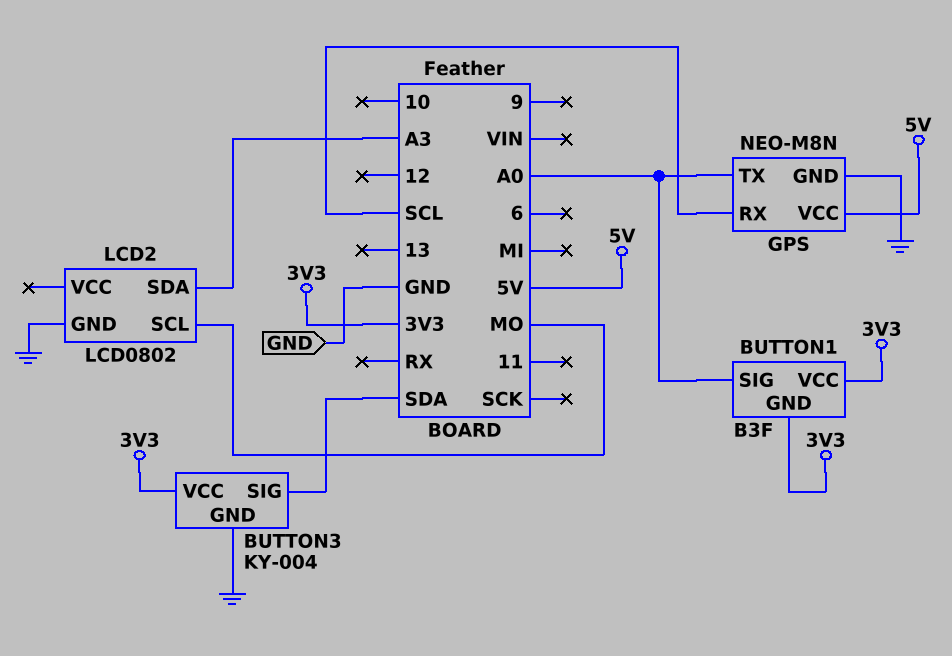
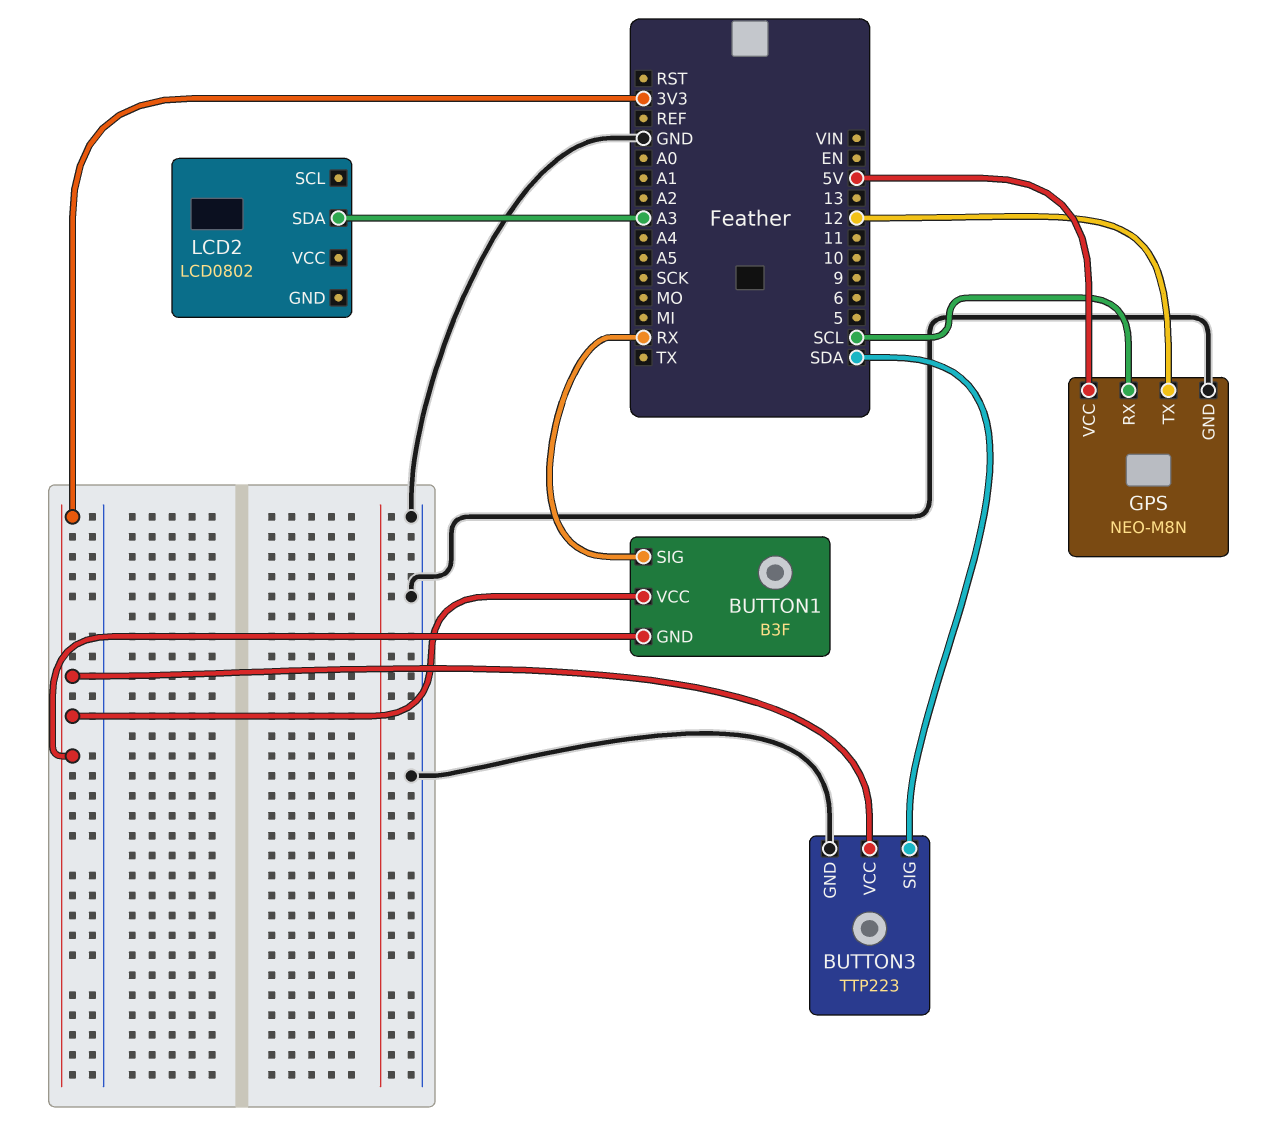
BUTTON1 pin SIG: A0 -> RX
BUTTON3: KY-004 -> TTP223
GPS pin TX: A0 -> 12
LCD2 pin GND: GND -> none
LCD2 pin SCL: MO -> none

